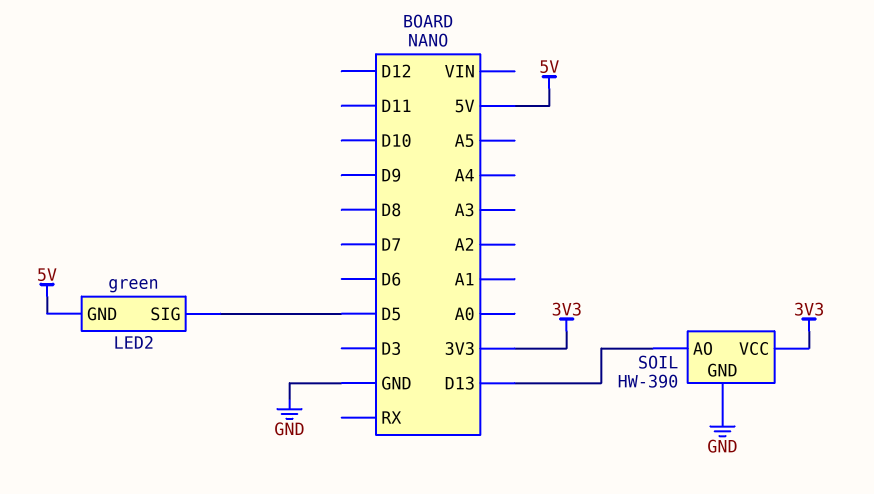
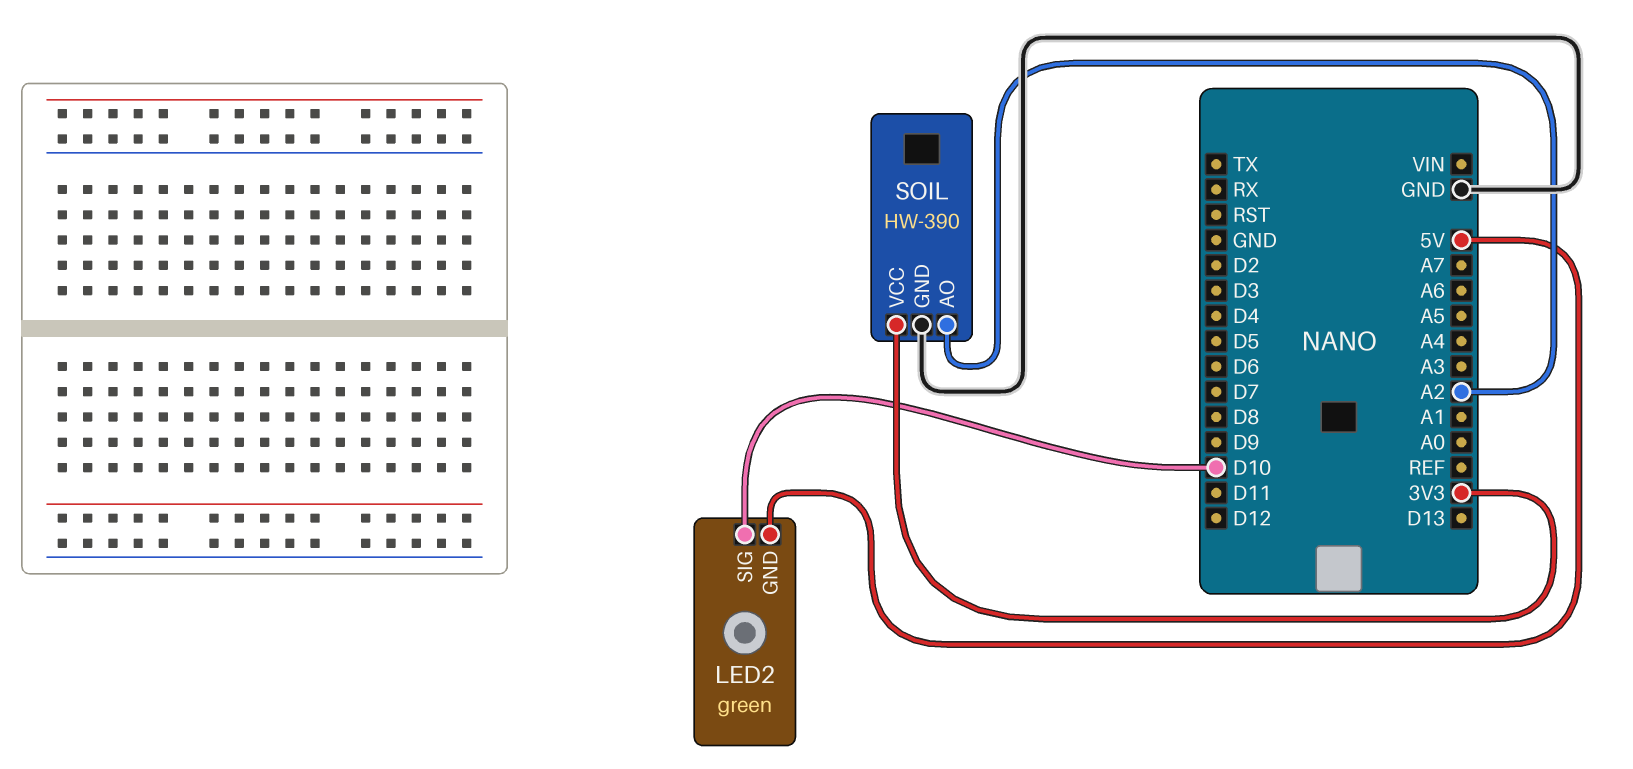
LED2 pin SIG: D5 -> D10
SOIL pin AO: D13 -> A2

